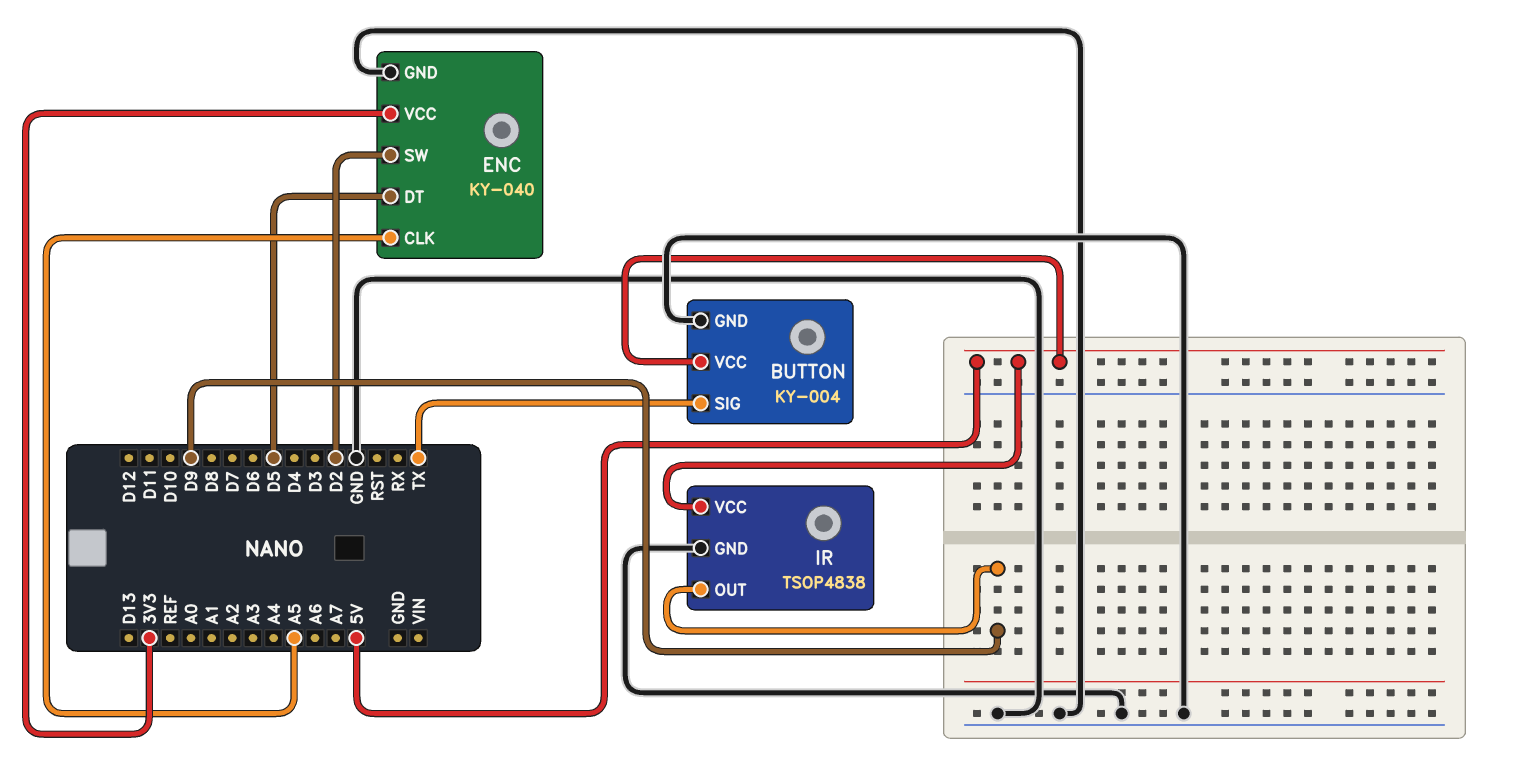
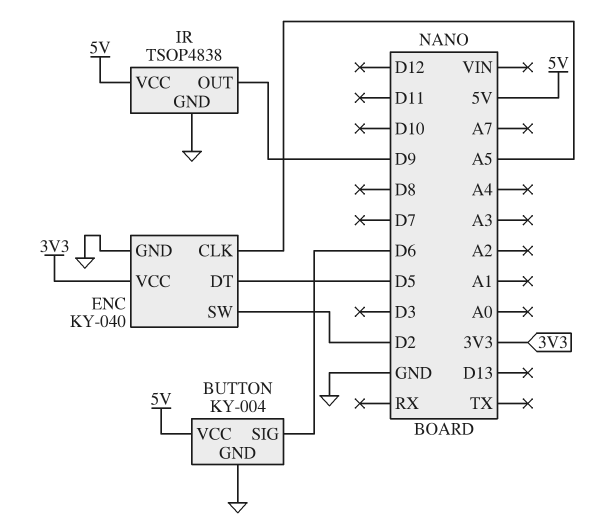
BUTTON pin SIG: TX -> D6

